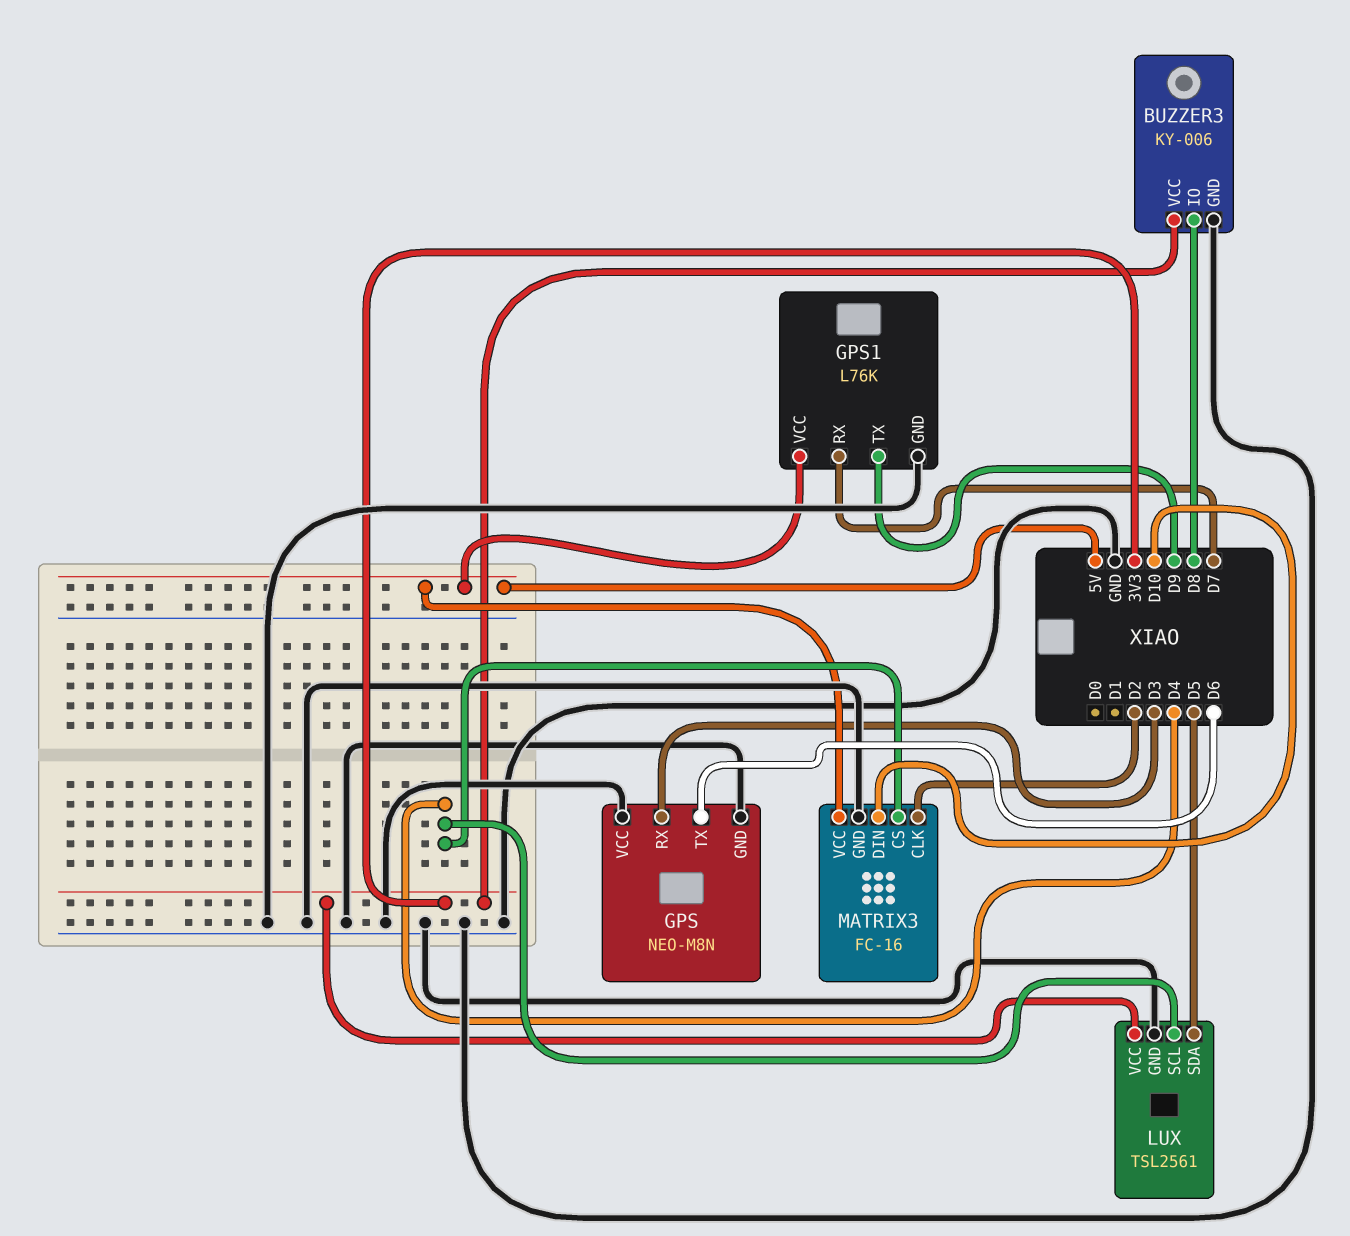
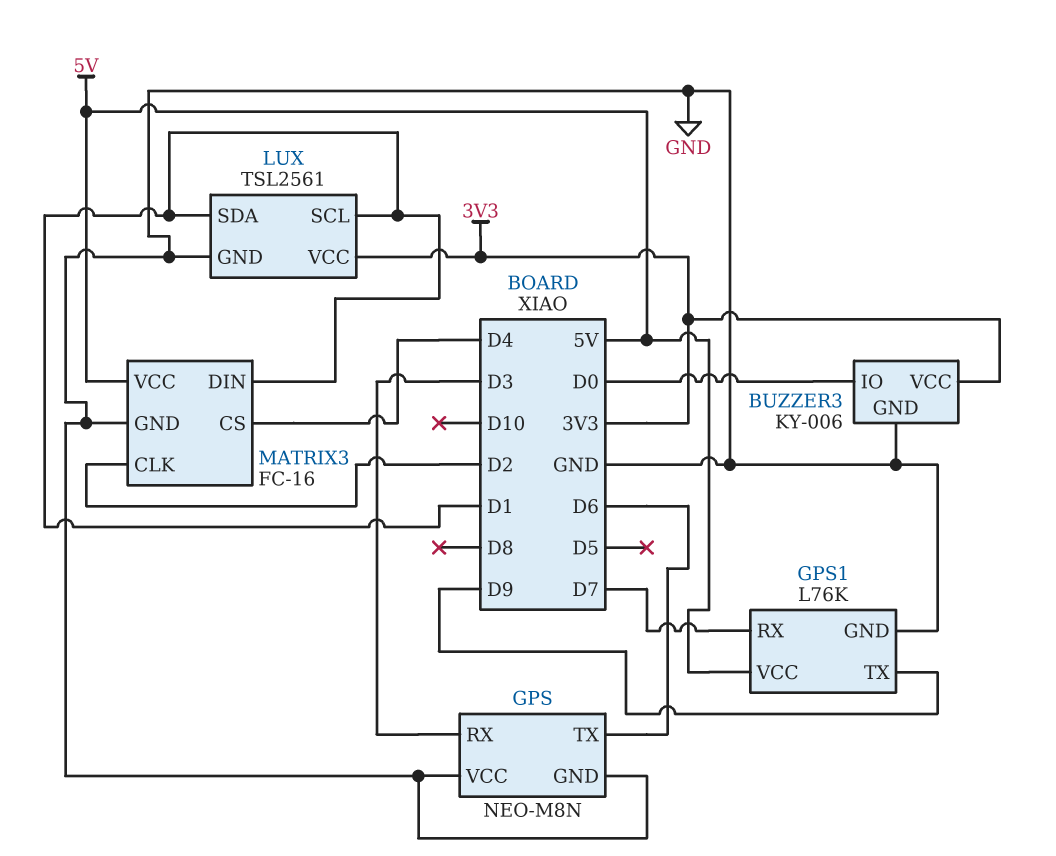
BUZZER3 pin IO: D8 -> D0
LUX pin SCL: D4 -> D1
LUX pin SDA: D5 -> D1
MATRIX3 pin DIN: D10 -> D1

